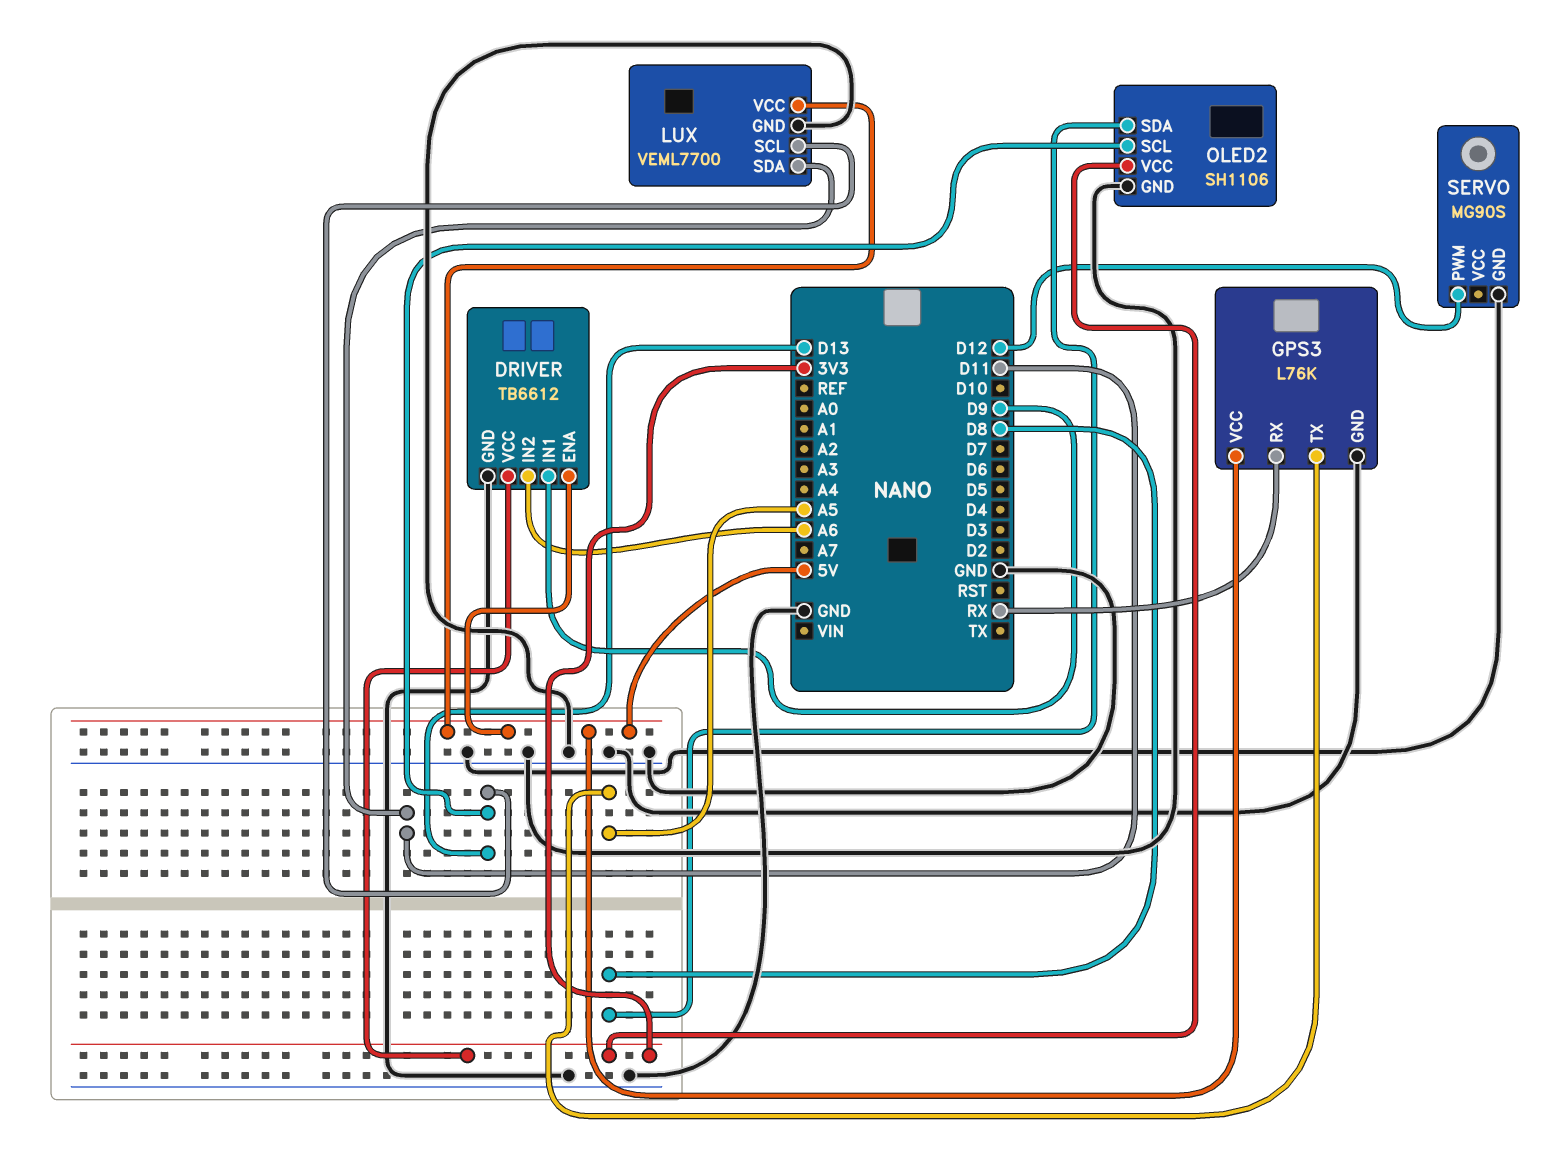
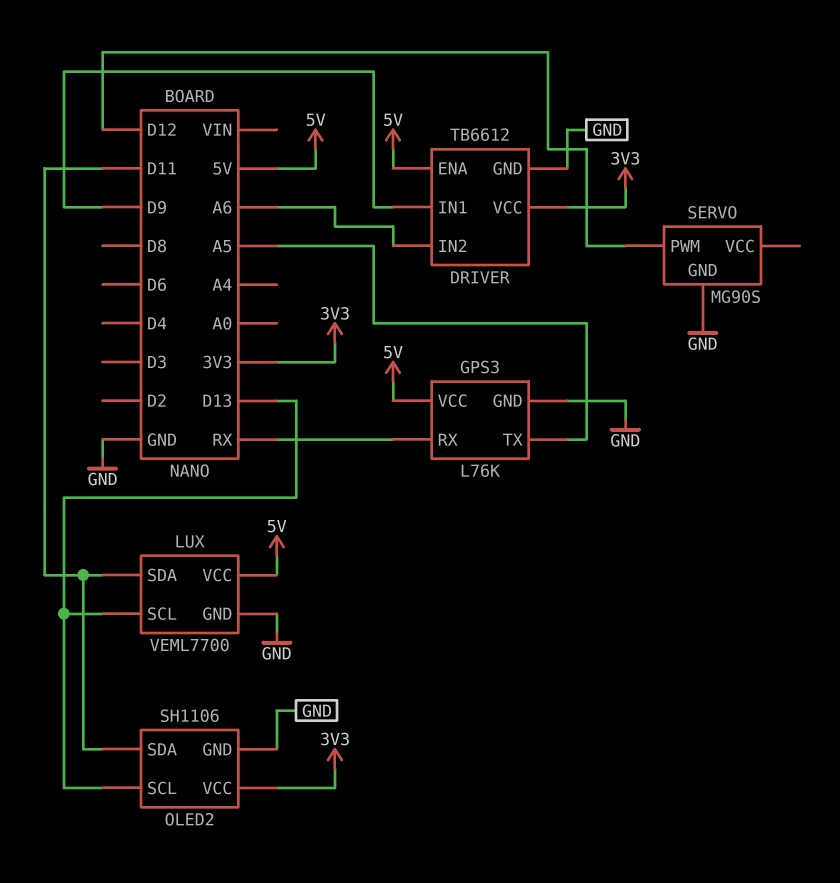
OLED2 pin SDA: D8 -> D11

